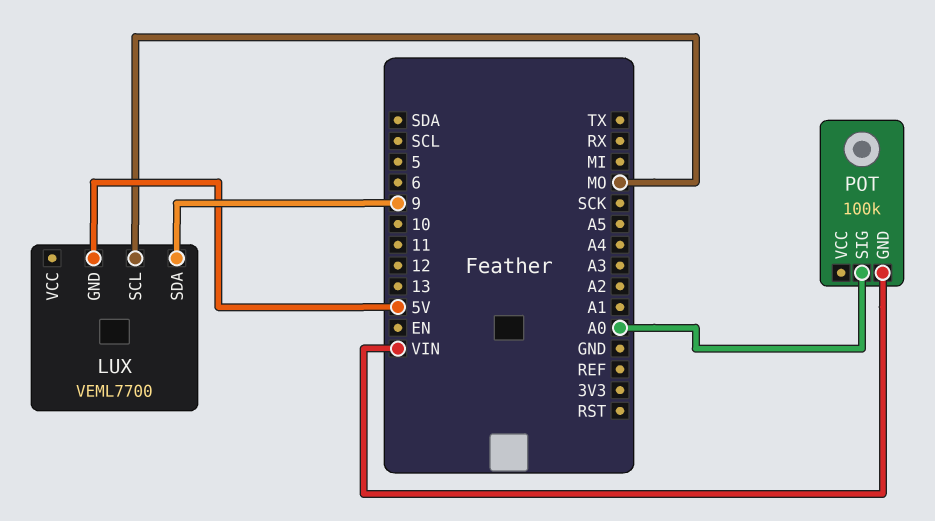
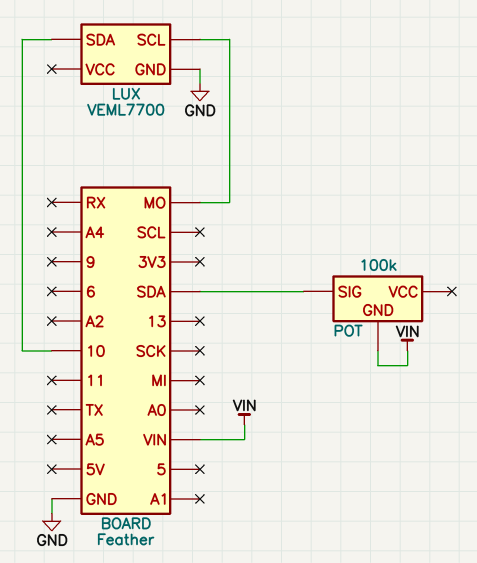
LUX pin GND: 5V -> GND
LUX pin SDA: 9 -> 10
POT pin SIG: A0 -> SDA

